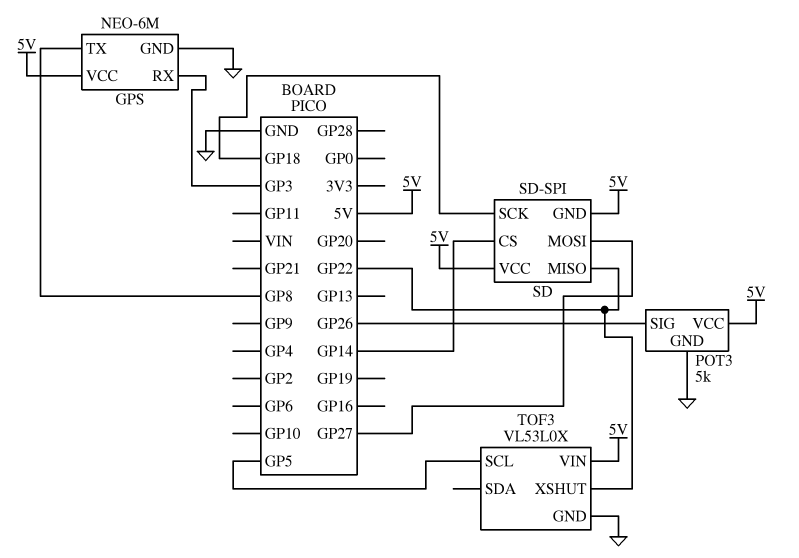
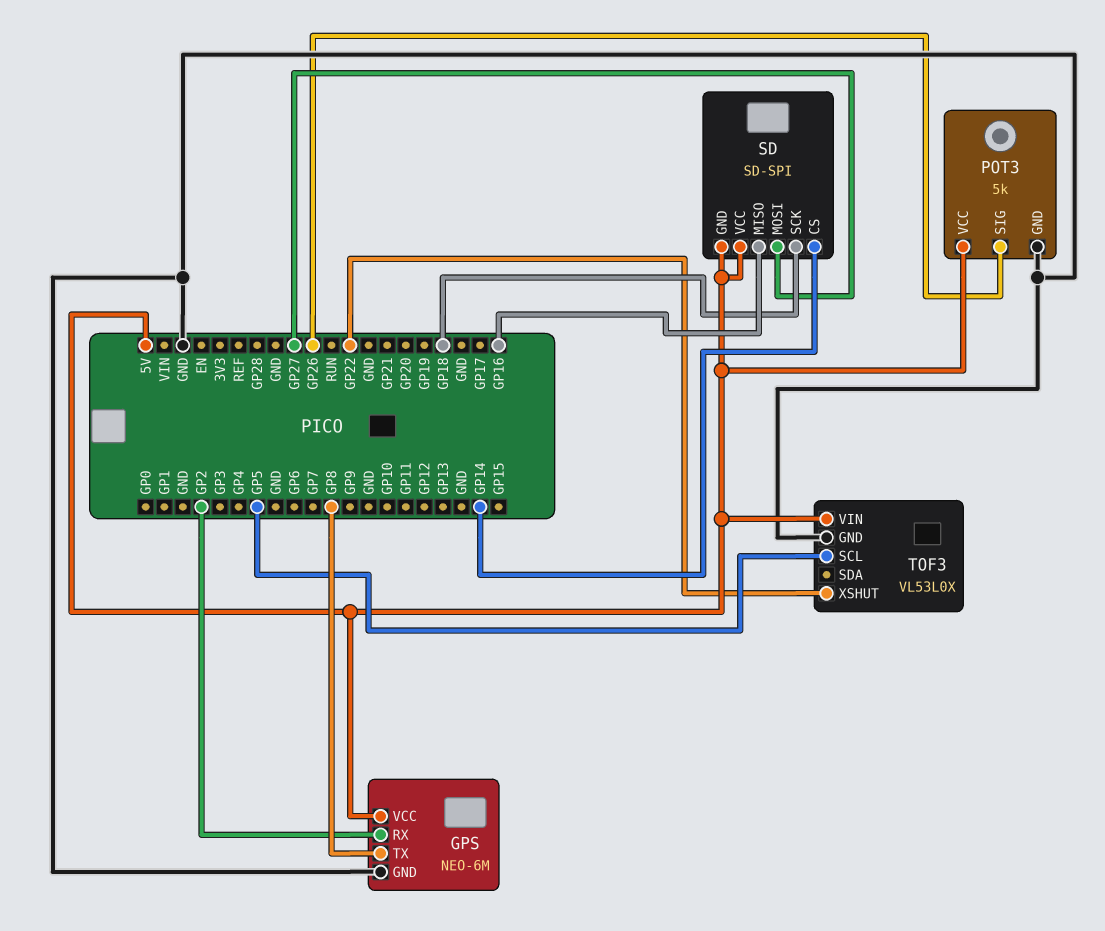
GPS pin RX: GP3 -> GP2
SD pin MISO: GP22 -> GP16

